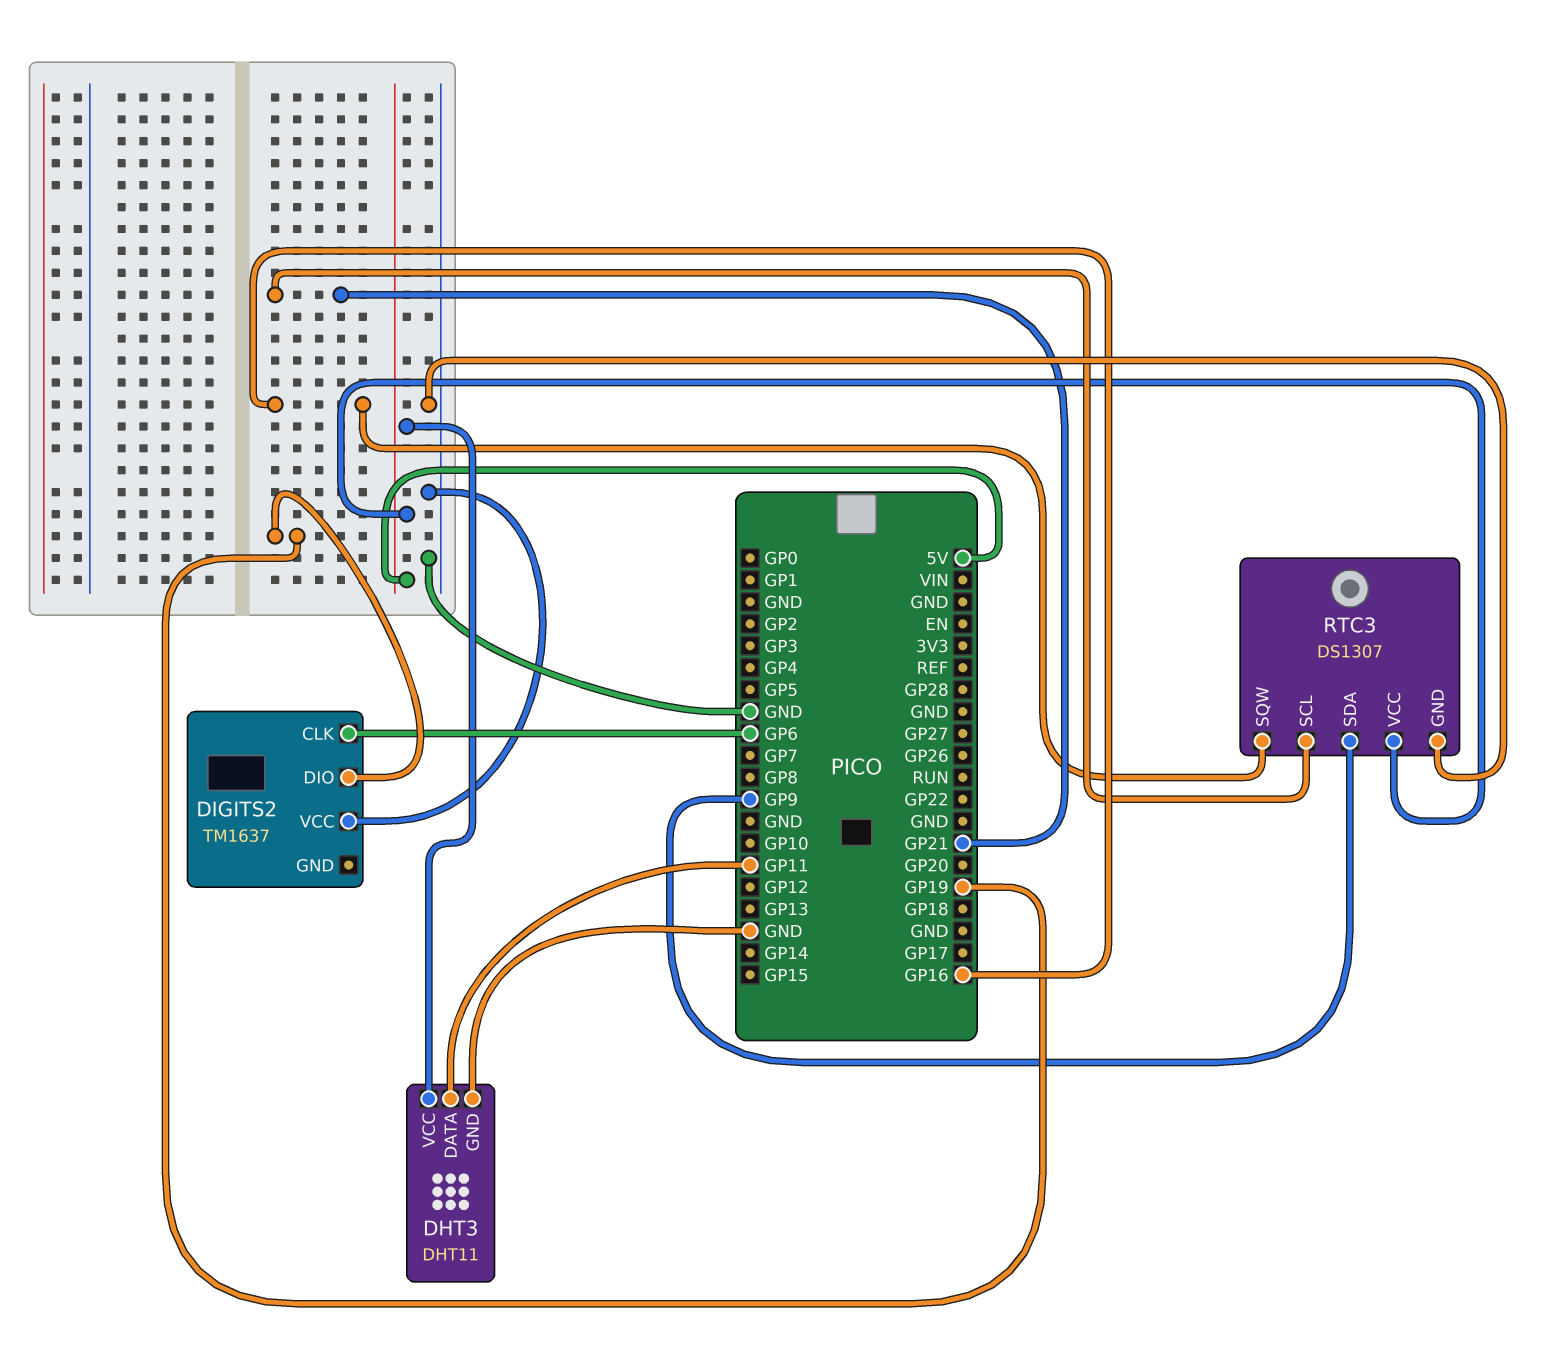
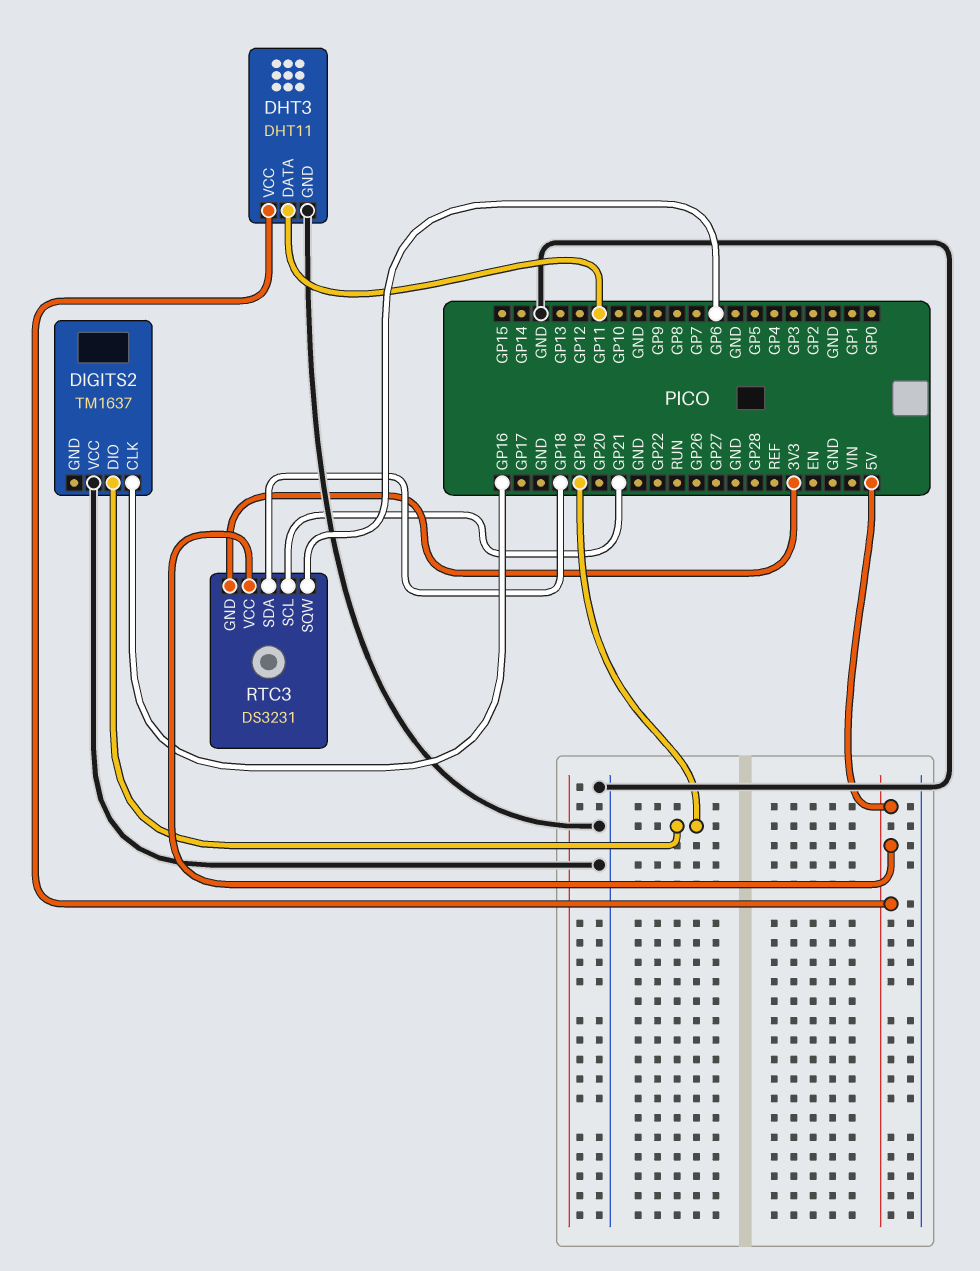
DIGITS2 pin CLK: GP6 -> GP16
RTC3: DS1307 -> DS3231
RTC3 pin GND: GND -> 3V3
RTC3 pin SDA: GP9 -> GP18
RTC3 pin SQW: GP16 -> GP6

